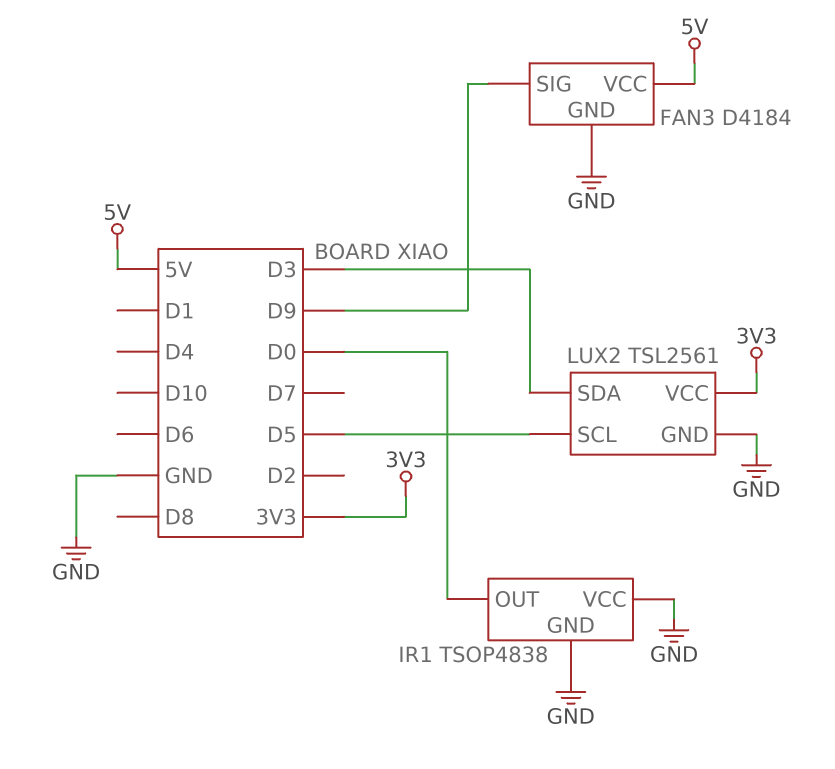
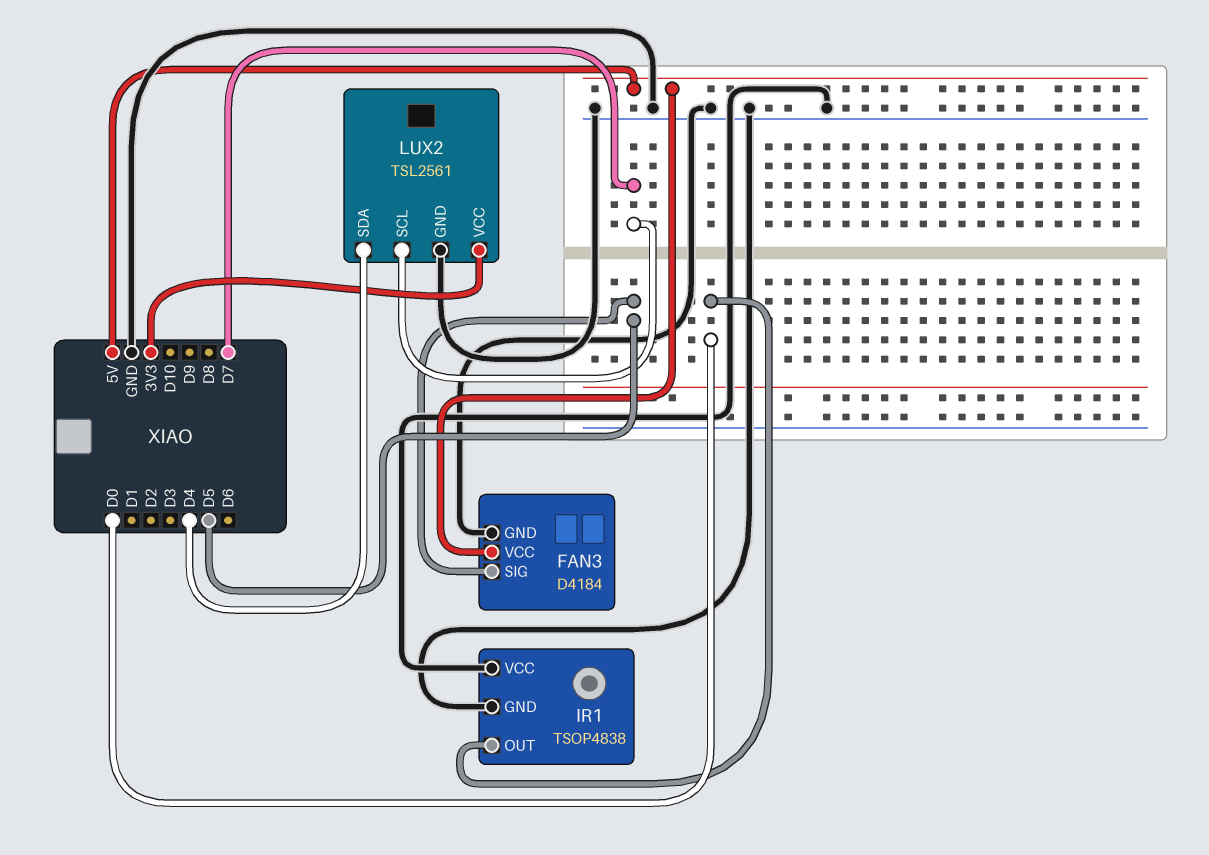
FAN3 pin SIG: D9 -> D5
LUX2 pin SCL: D5 -> D7
LUX2 pin SDA: D3 -> D4

